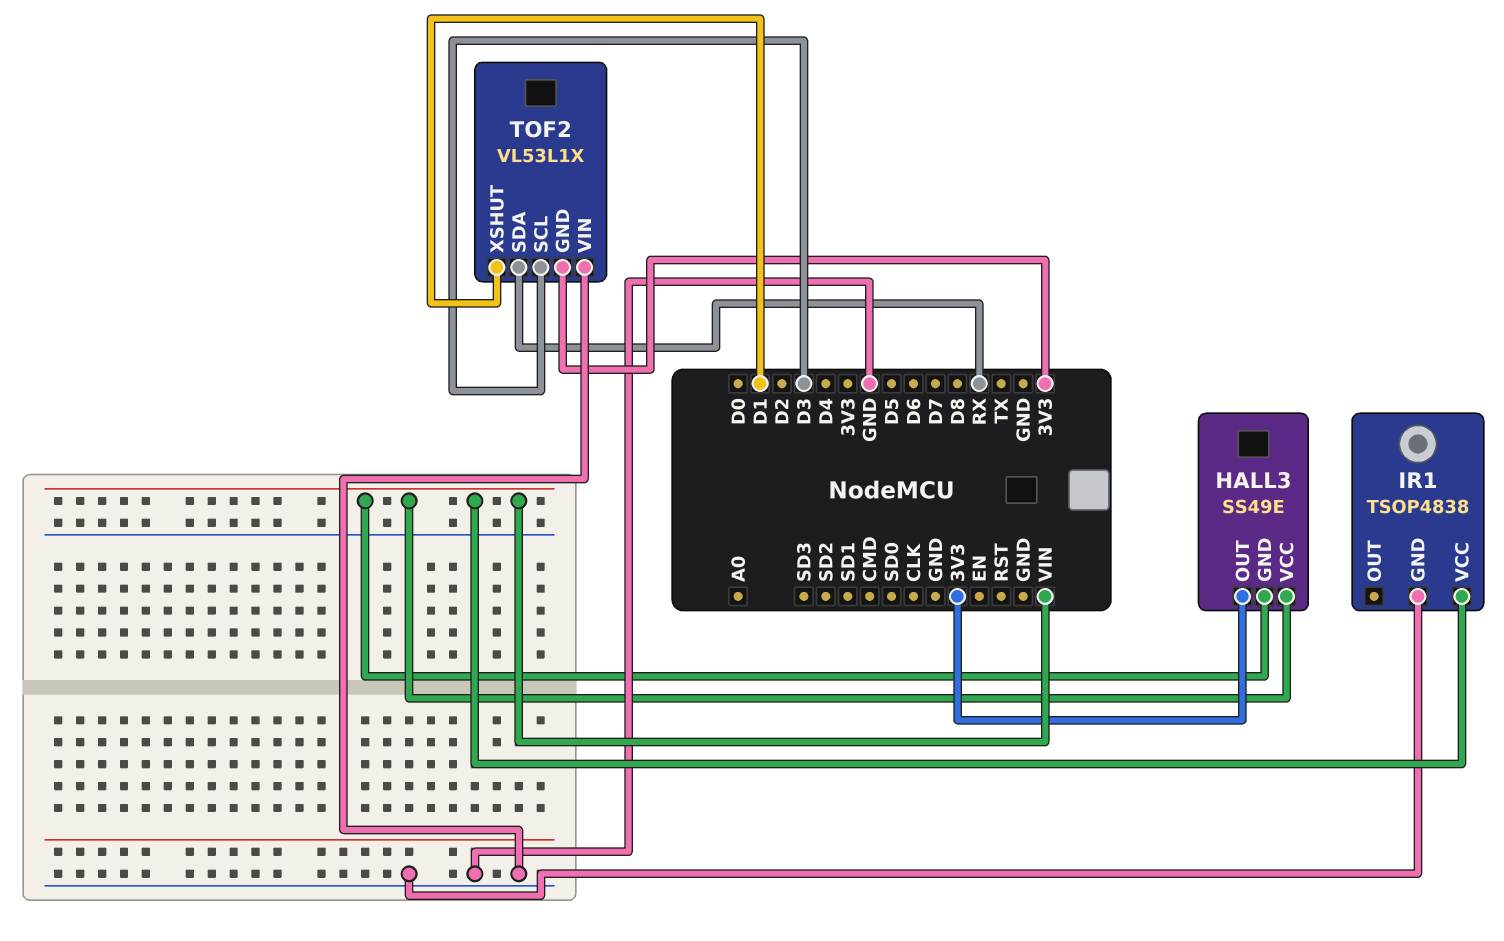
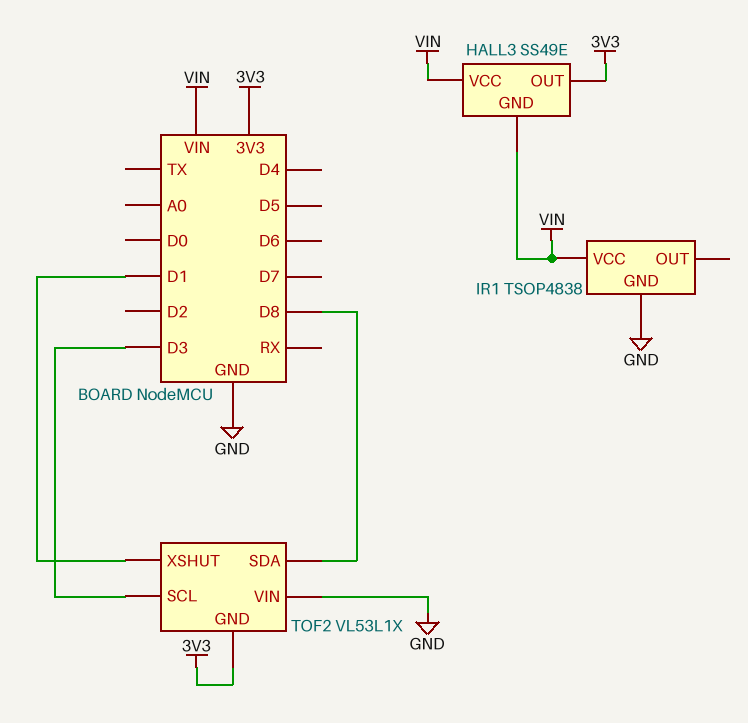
TOF2 pin SDA: RX -> D8

